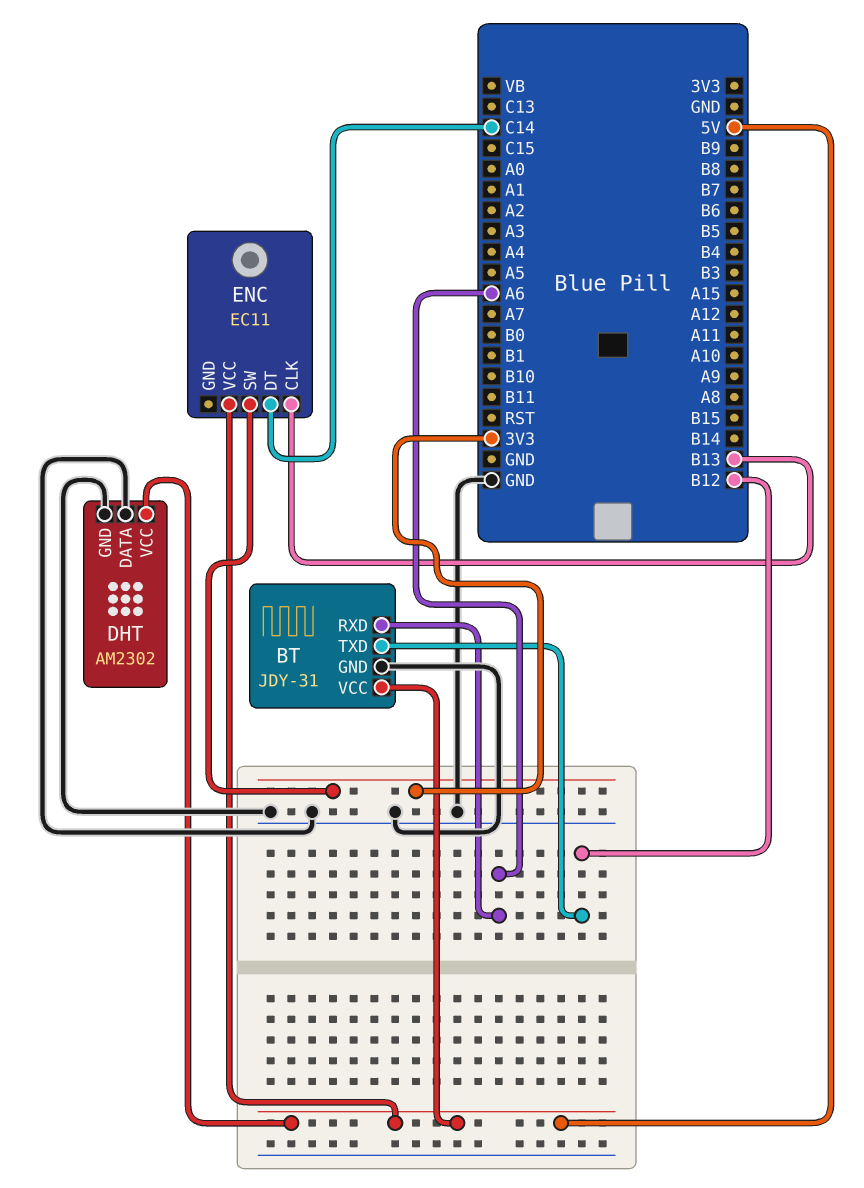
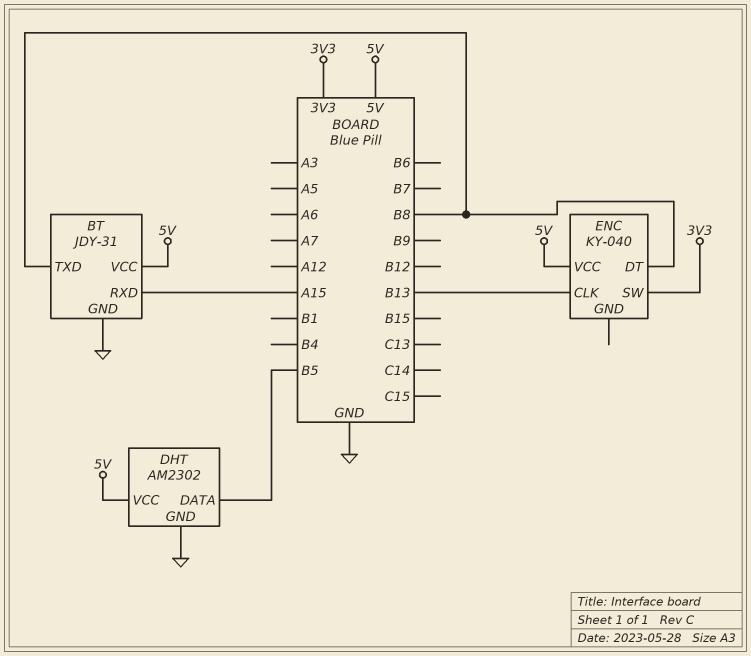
BT pin RXD: A6 -> A15
BT pin TXD: B12 -> B8
DHT pin DATA: GND -> B5
ENC: EC11 -> KY-040
ENC pin DT: C14 -> B8

